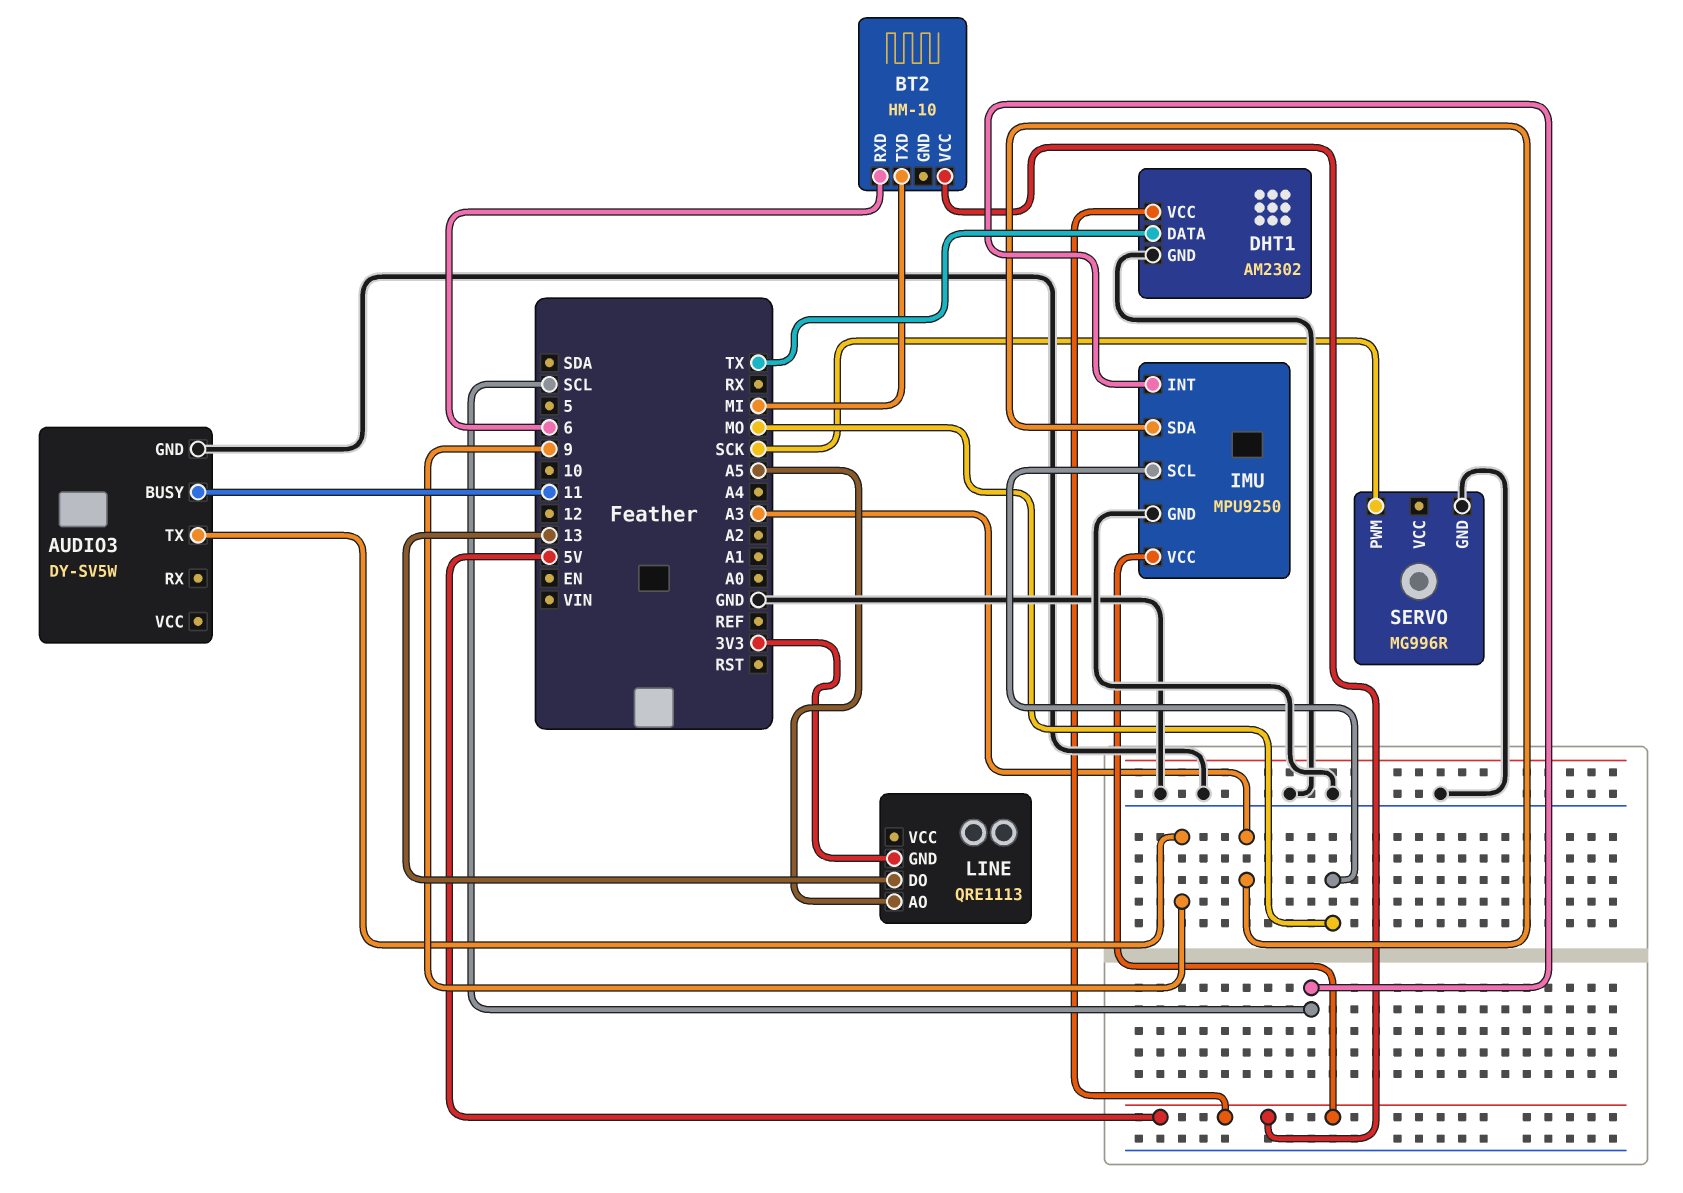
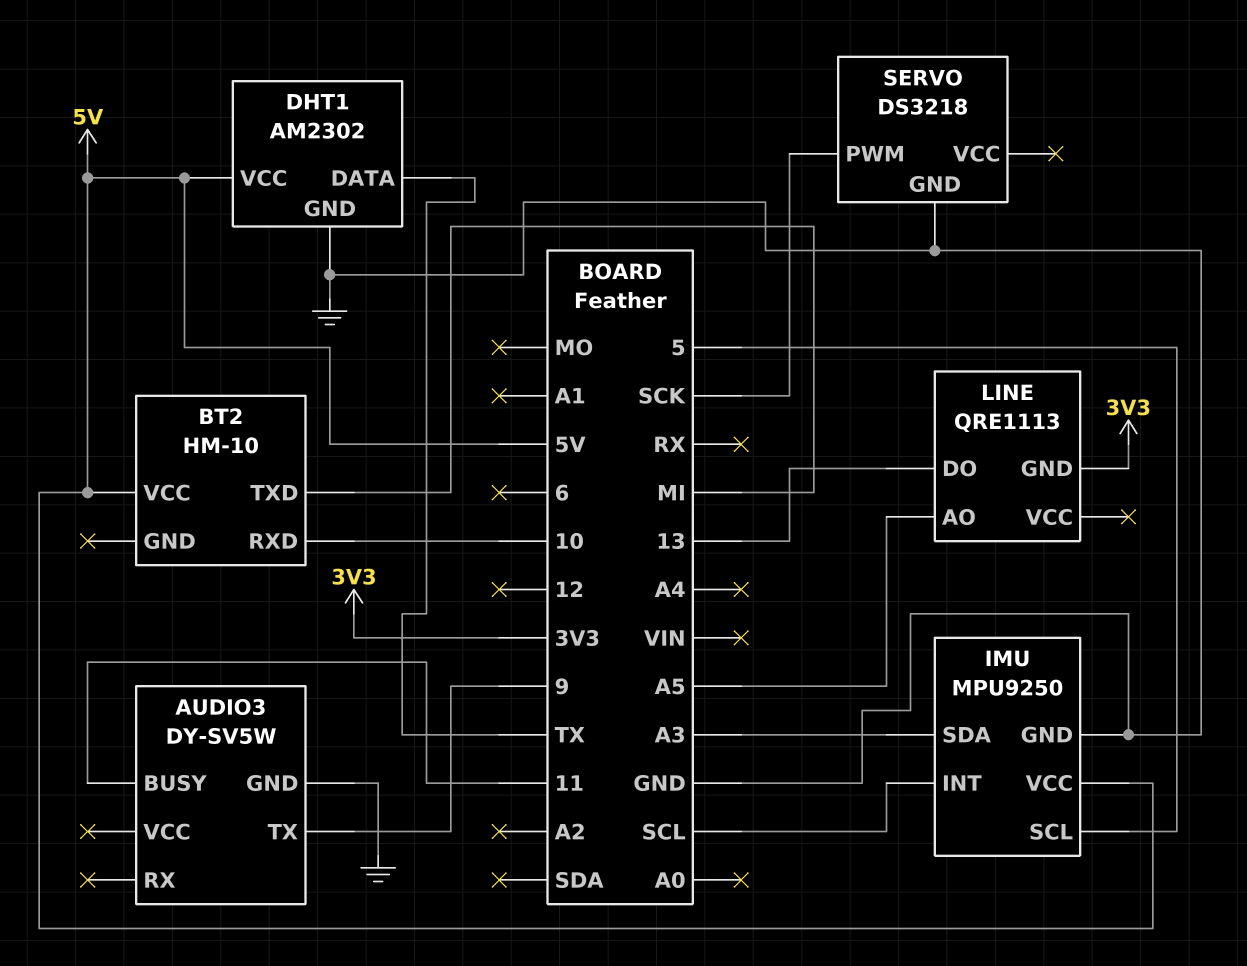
BT2 pin RXD: 6 -> 10
IMU pin SCL: MO -> 5
SERVO: MG996R -> DS3218

